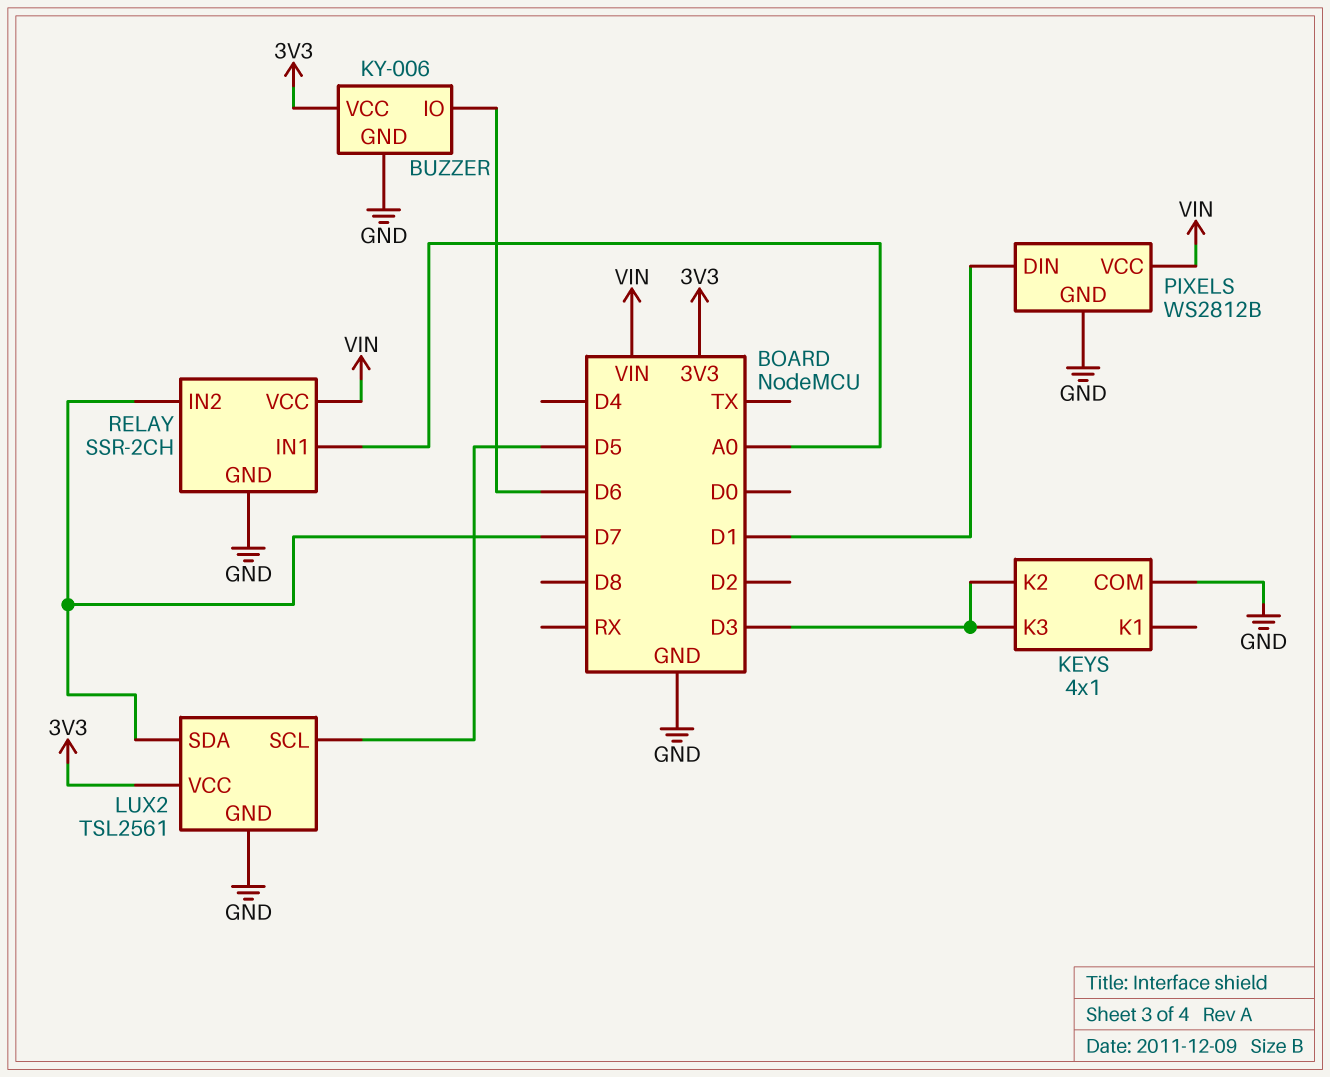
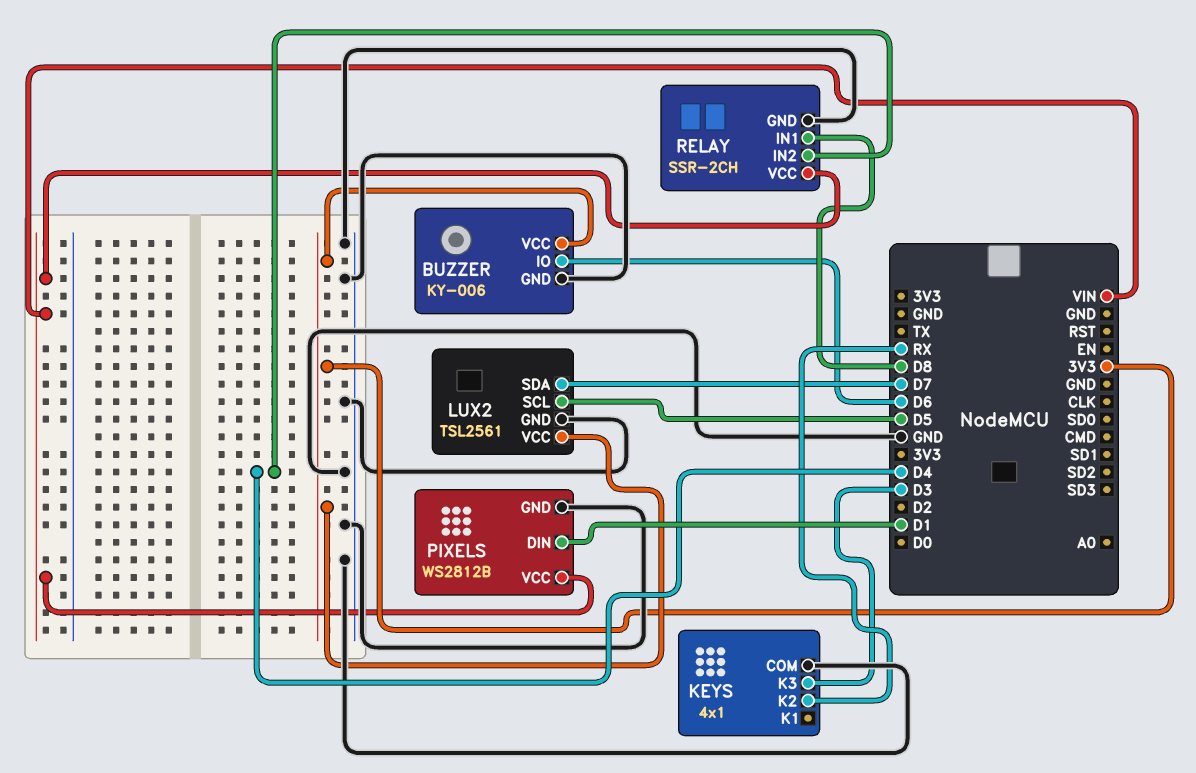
KEYS pin K2: D3 -> RX
RELAY pin IN1: A0 -> D8
RELAY pin IN2: D7 -> D4

